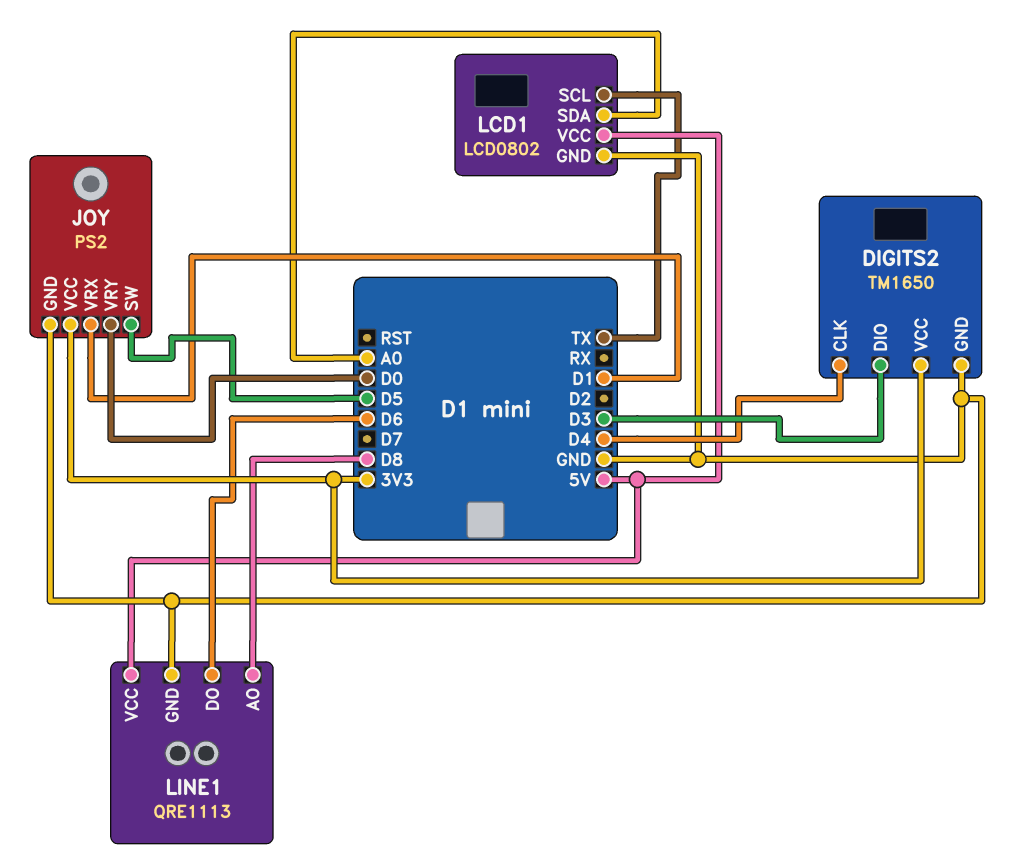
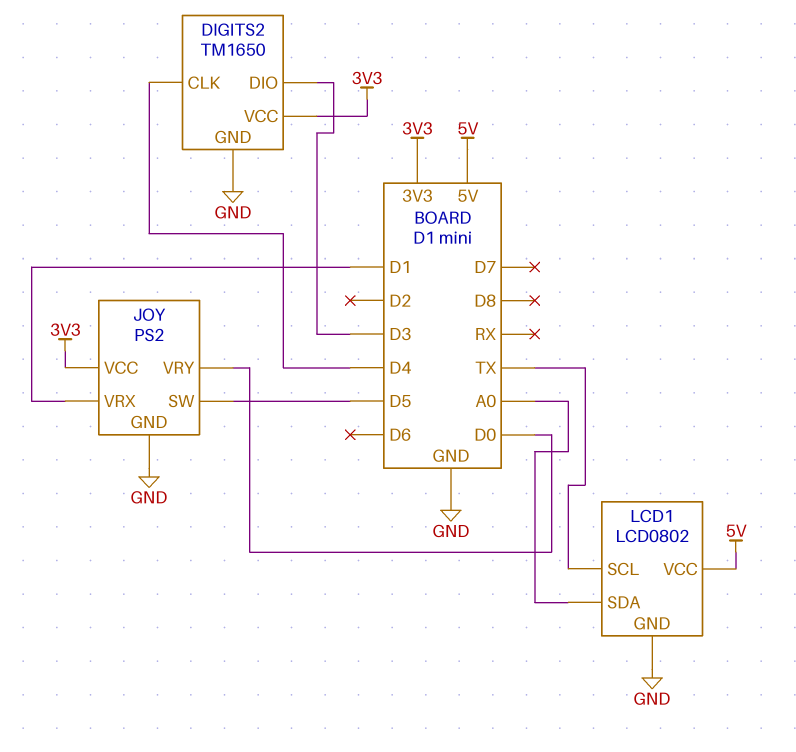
LINE1: QRE1113 -> none
LINE1 pin AO: D8 -> none
LINE1 pin DO: D6 -> none
LINE1 pin GND: GND -> none
LINE1 pin VCC: 5V -> none

